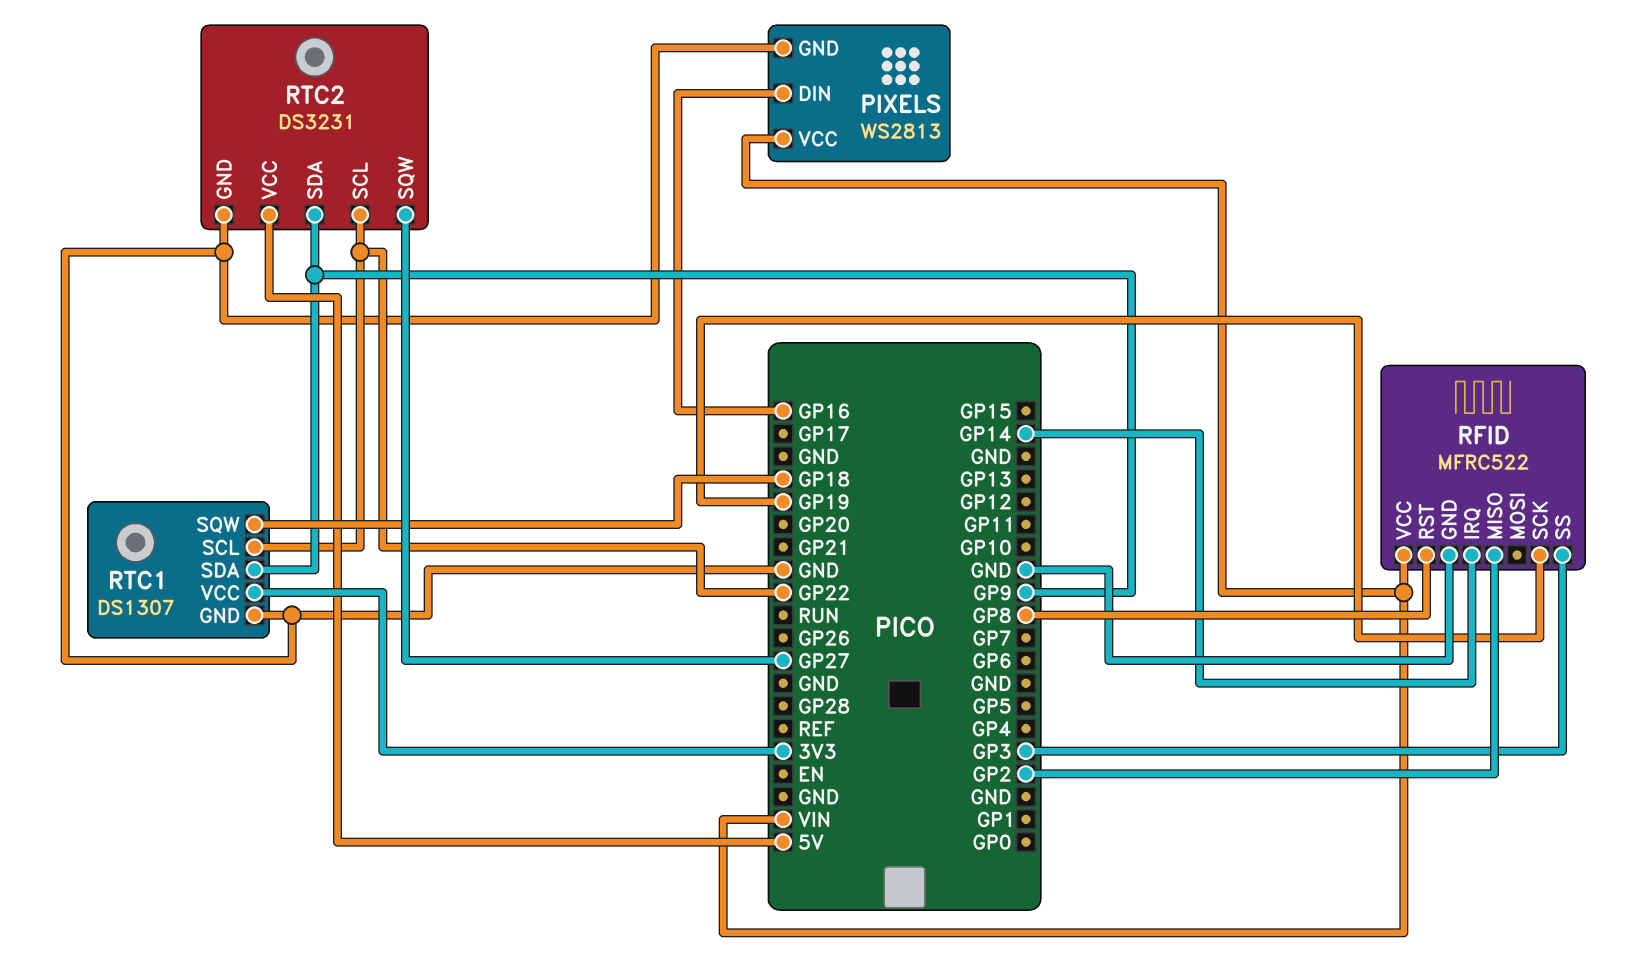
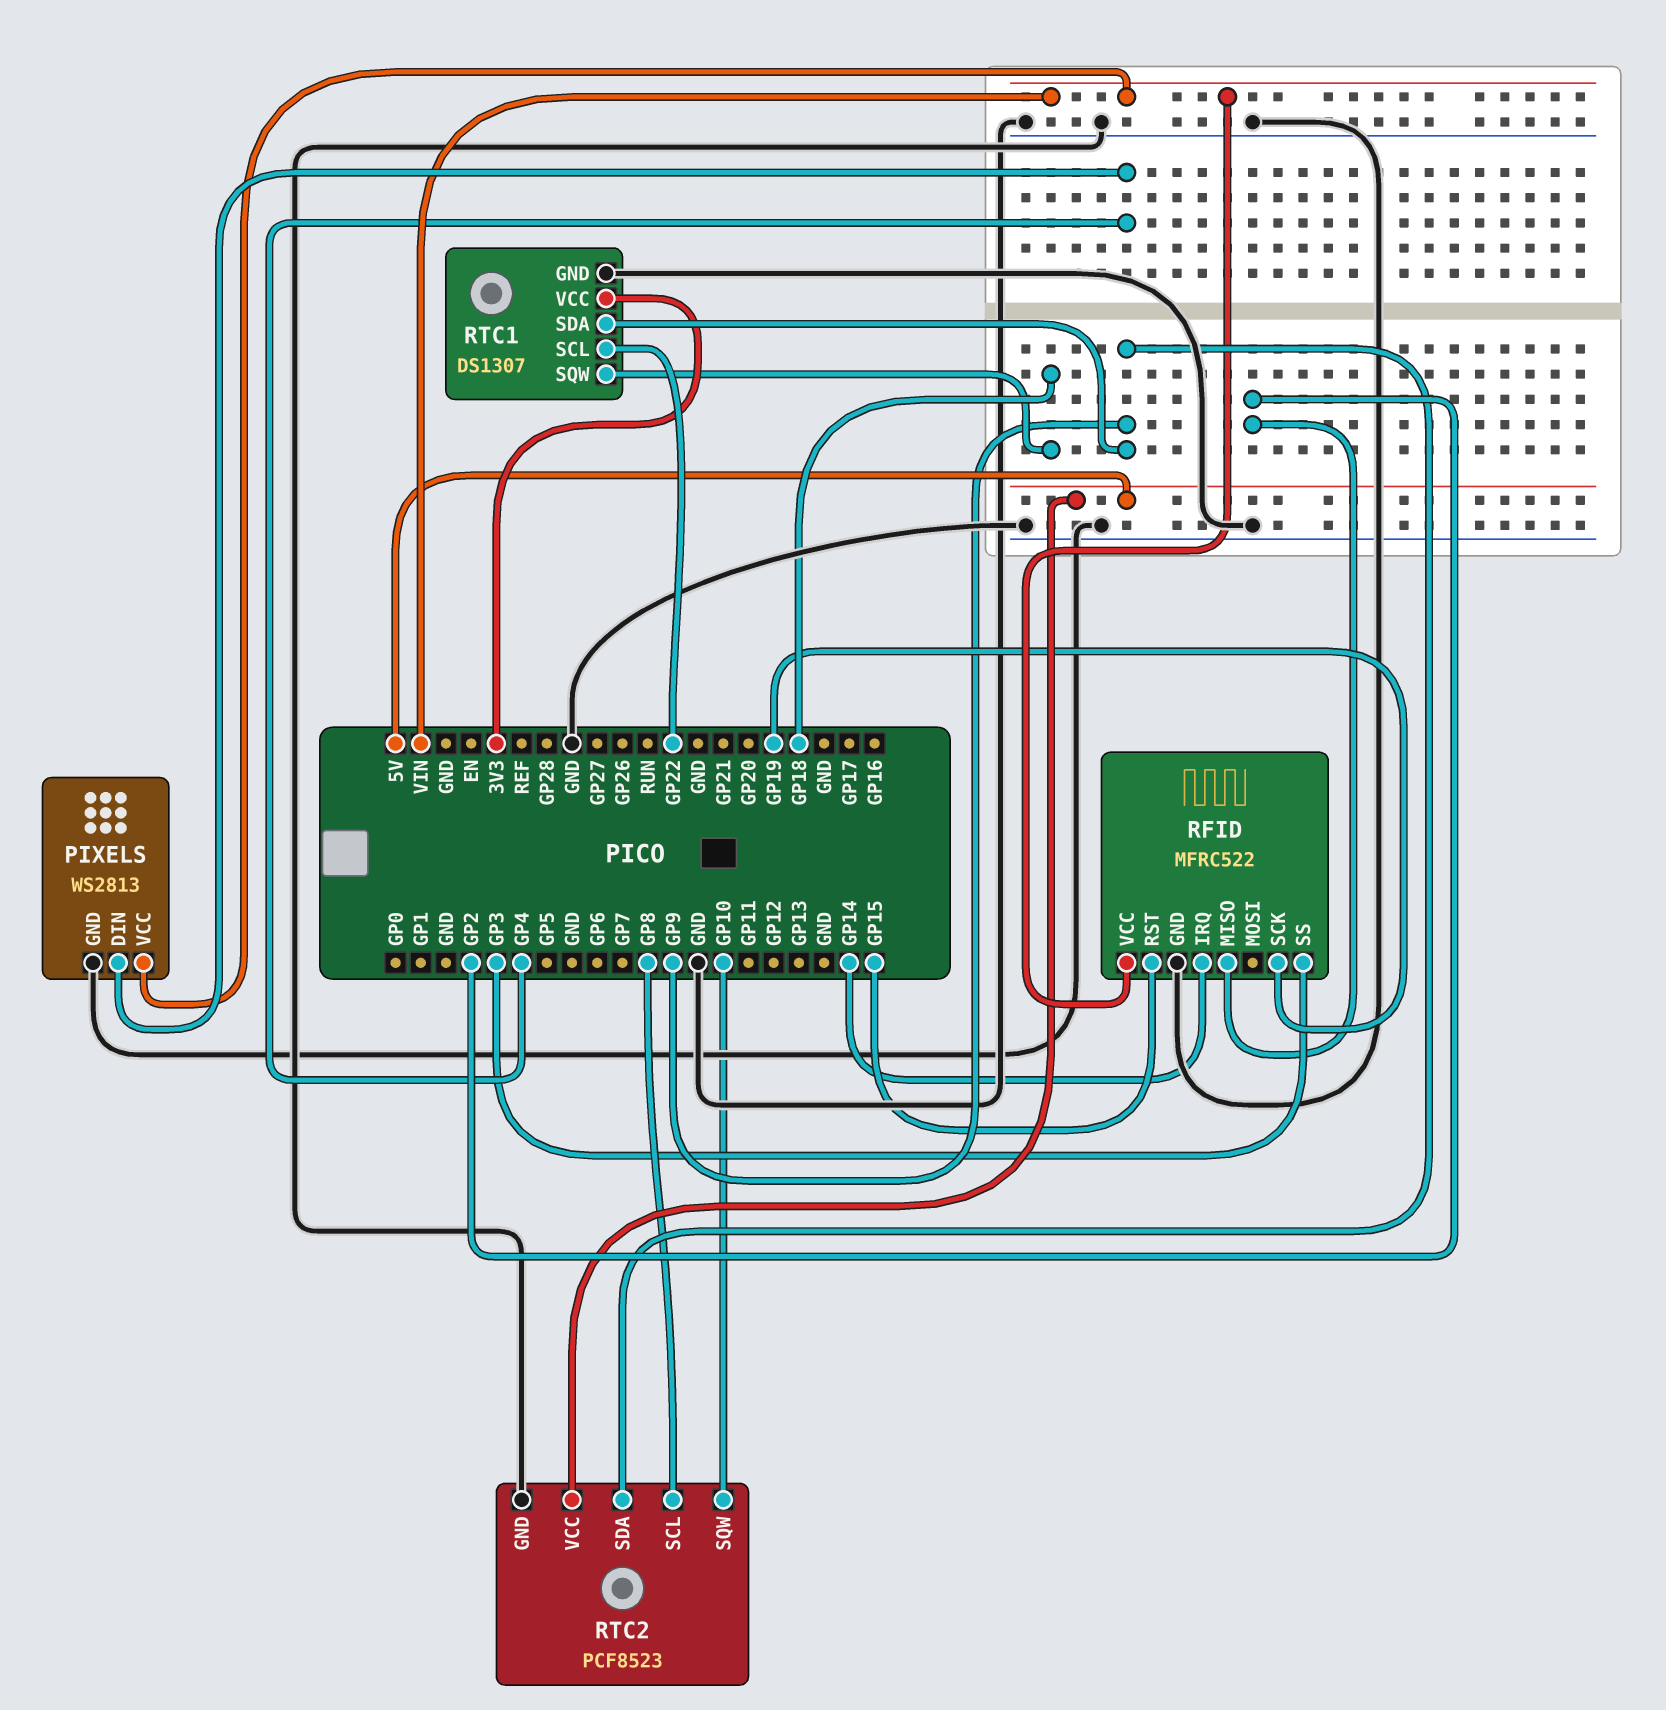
PIXELS pin DIN: GP16 -> GP4
RFID pin RST: GP8 -> GP15
RTC2: DS3231 -> PCF8523
RTC2 pin SCL: GP22 -> GP8
RTC2 pin SQW: GP27 -> GP10

